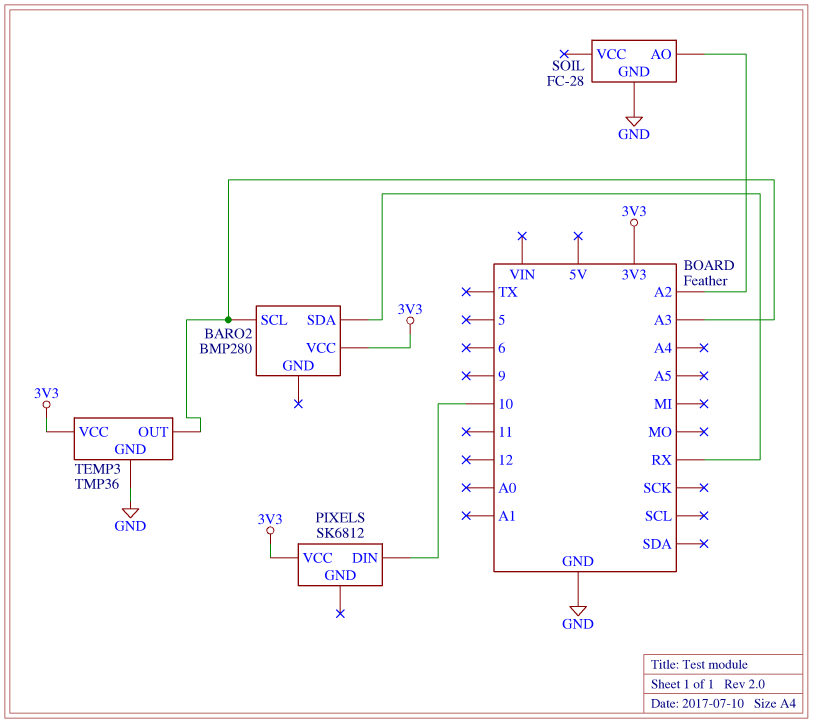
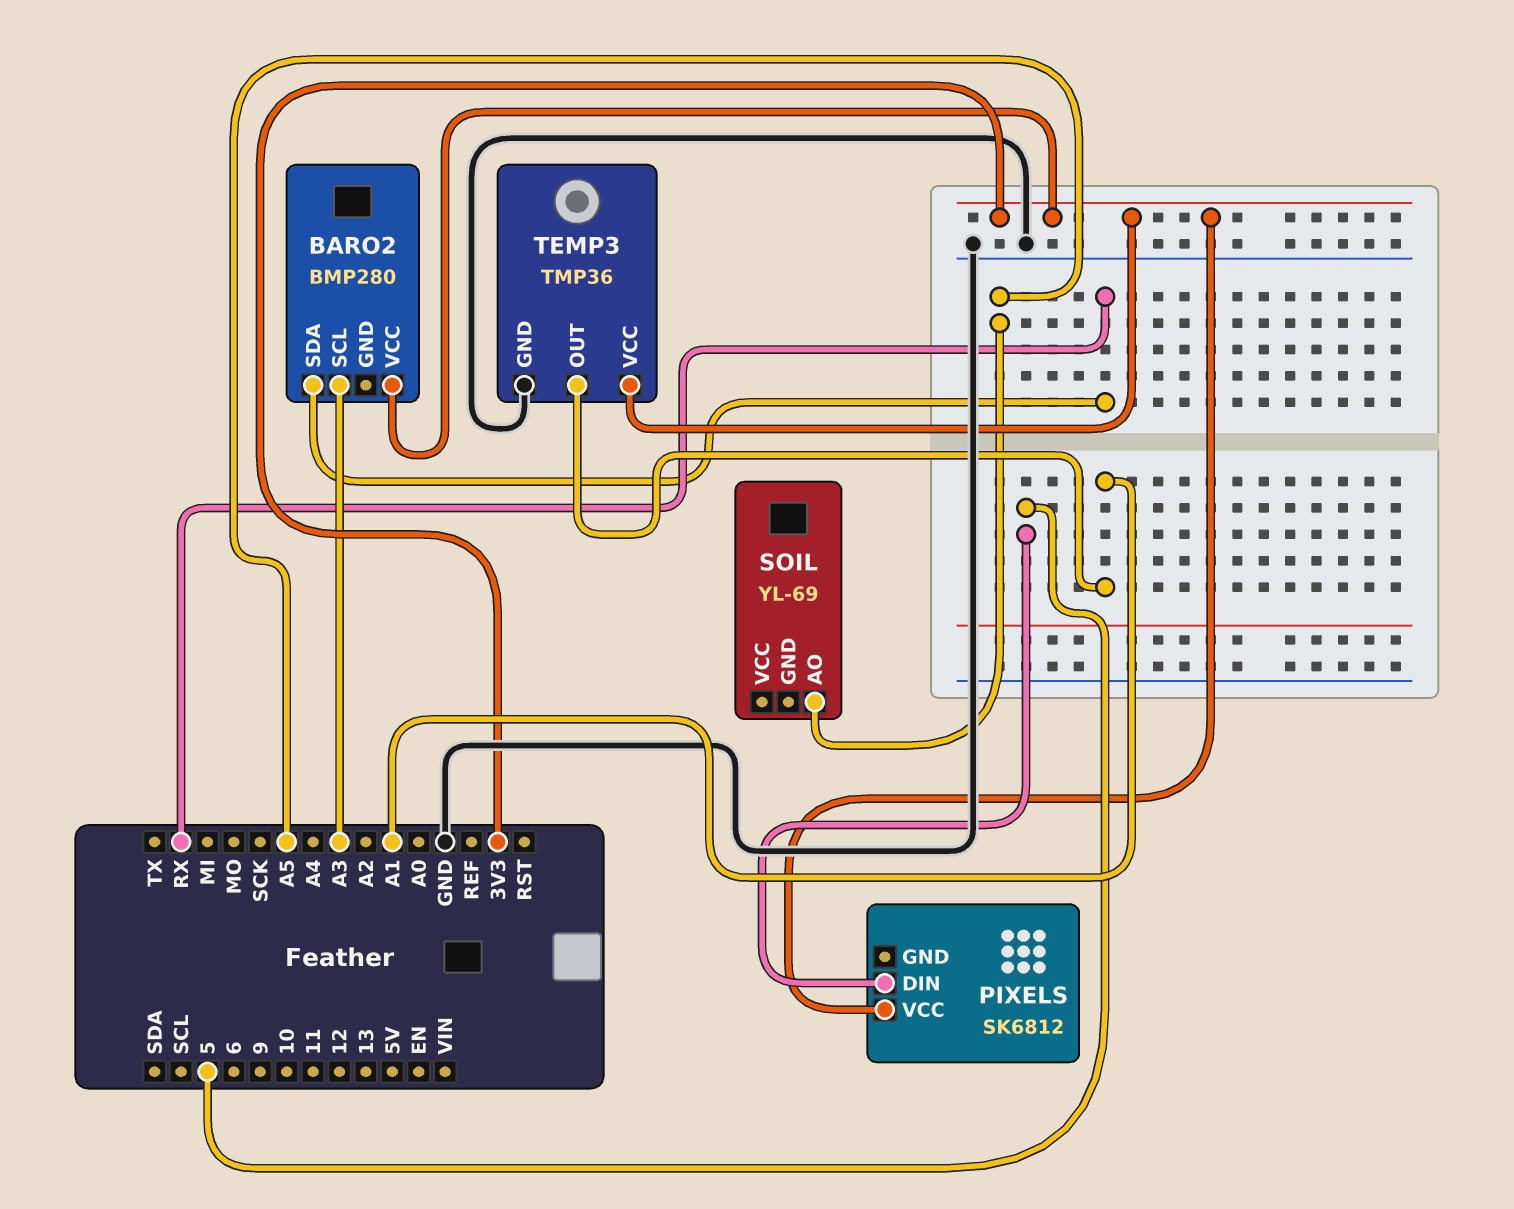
PIXELS pin DIN: 10 -> 5
SOIL: FC-28 -> YL-69
SOIL pin AO: A2 -> A5
SOIL pin GND: GND -> none
TEMP3 pin OUT: A3 -> A1

